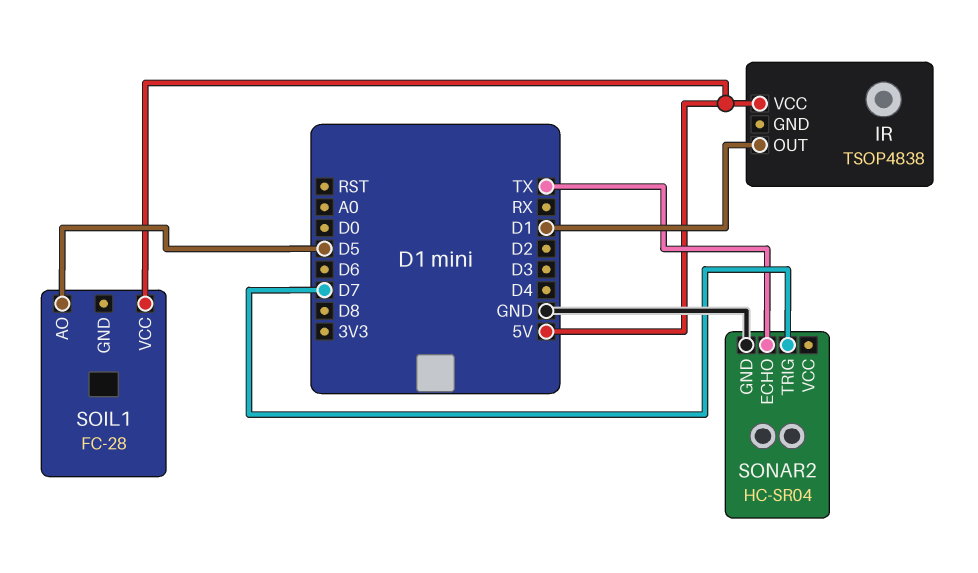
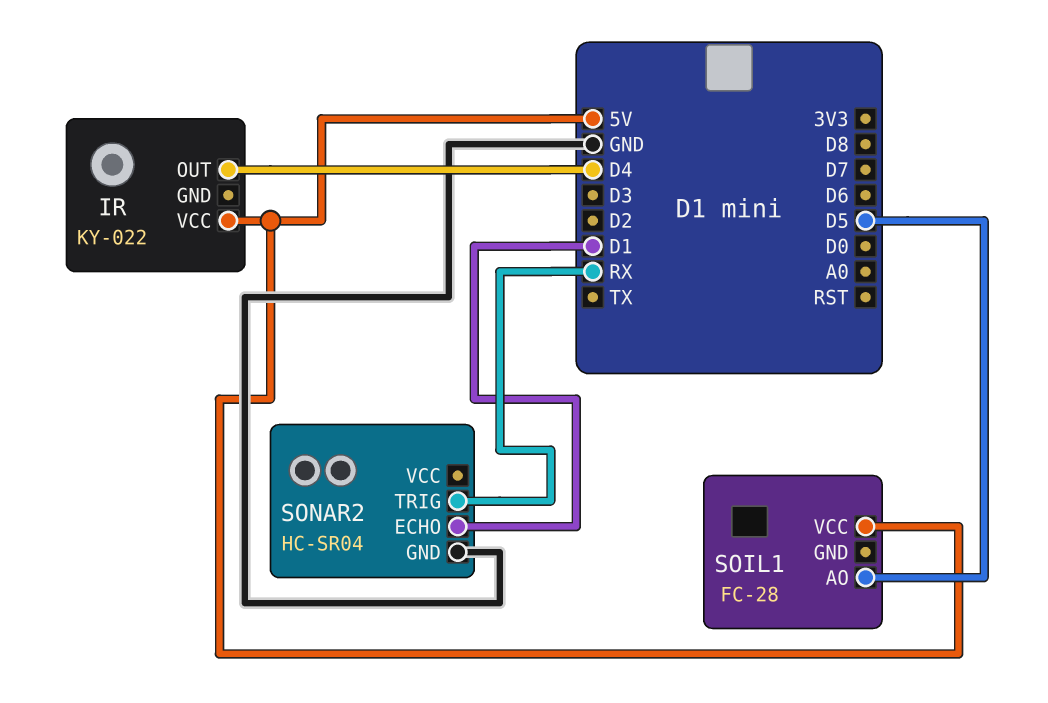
IR: TSOP4838 -> KY-022
IR pin OUT: D1 -> D4
SONAR2 pin ECHO: TX -> D1
SONAR2 pin TRIG: D7 -> RX

